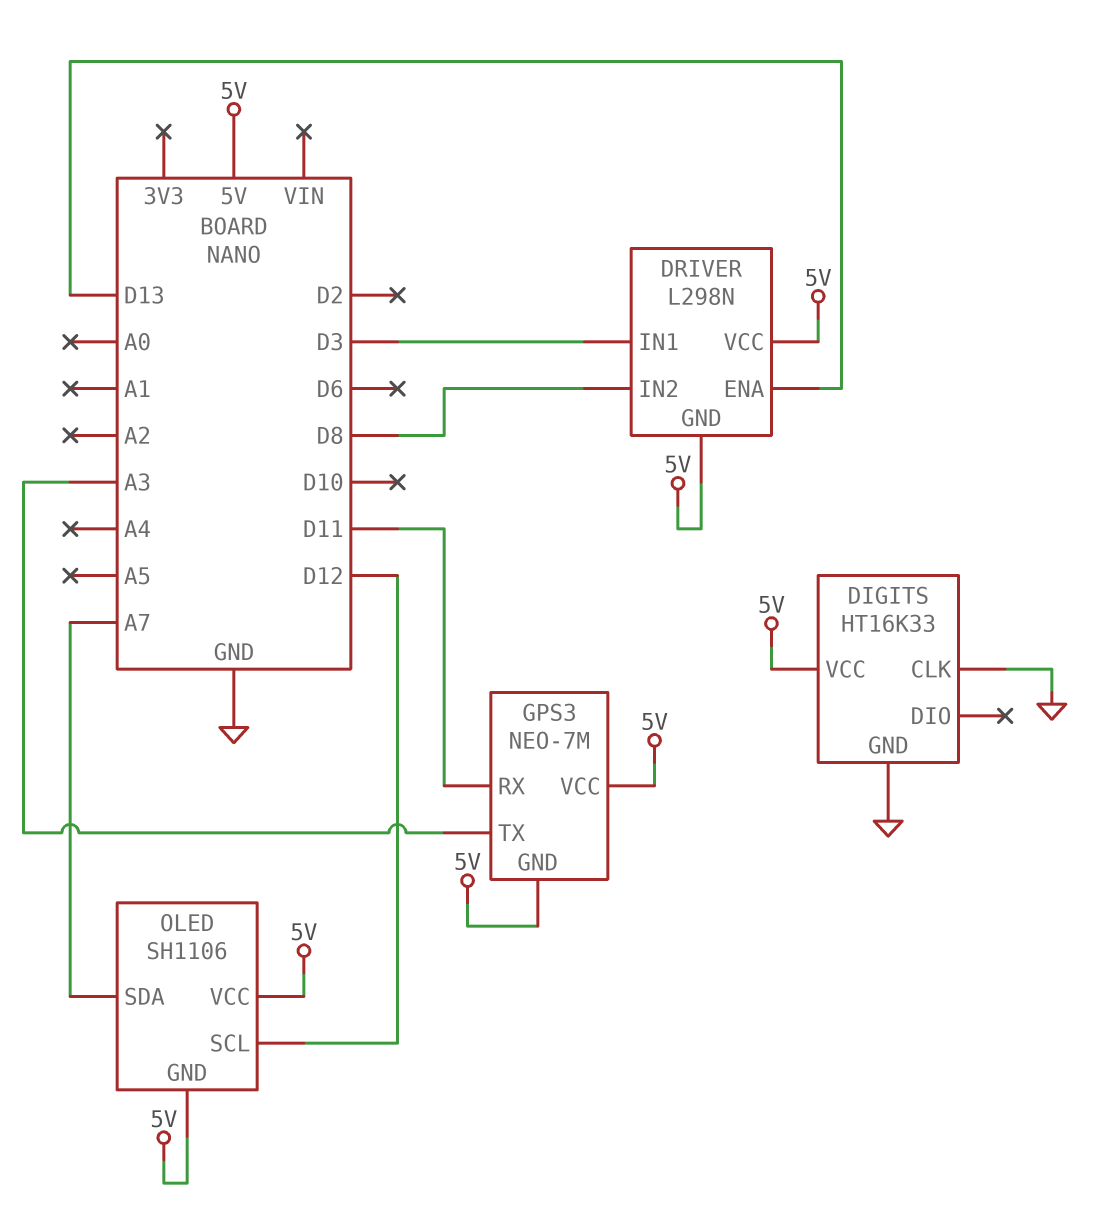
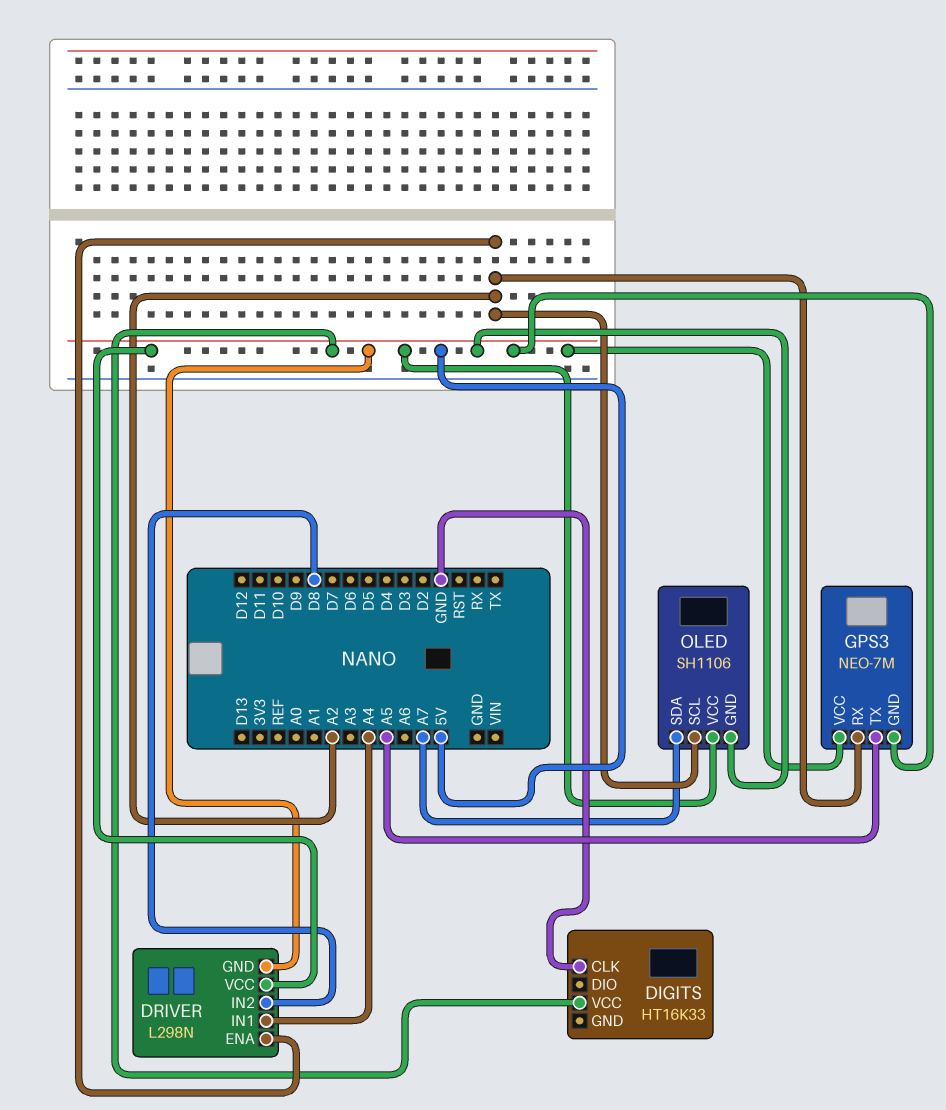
DIGITS pin GND: GND -> none
DRIVER pin ENA: D13 -> A2
DRIVER pin IN1: D3 -> A4
GPS3 pin RX: D11 -> A2
GPS3 pin TX: A3 -> A5
OLED pin SCL: D12 -> A2

